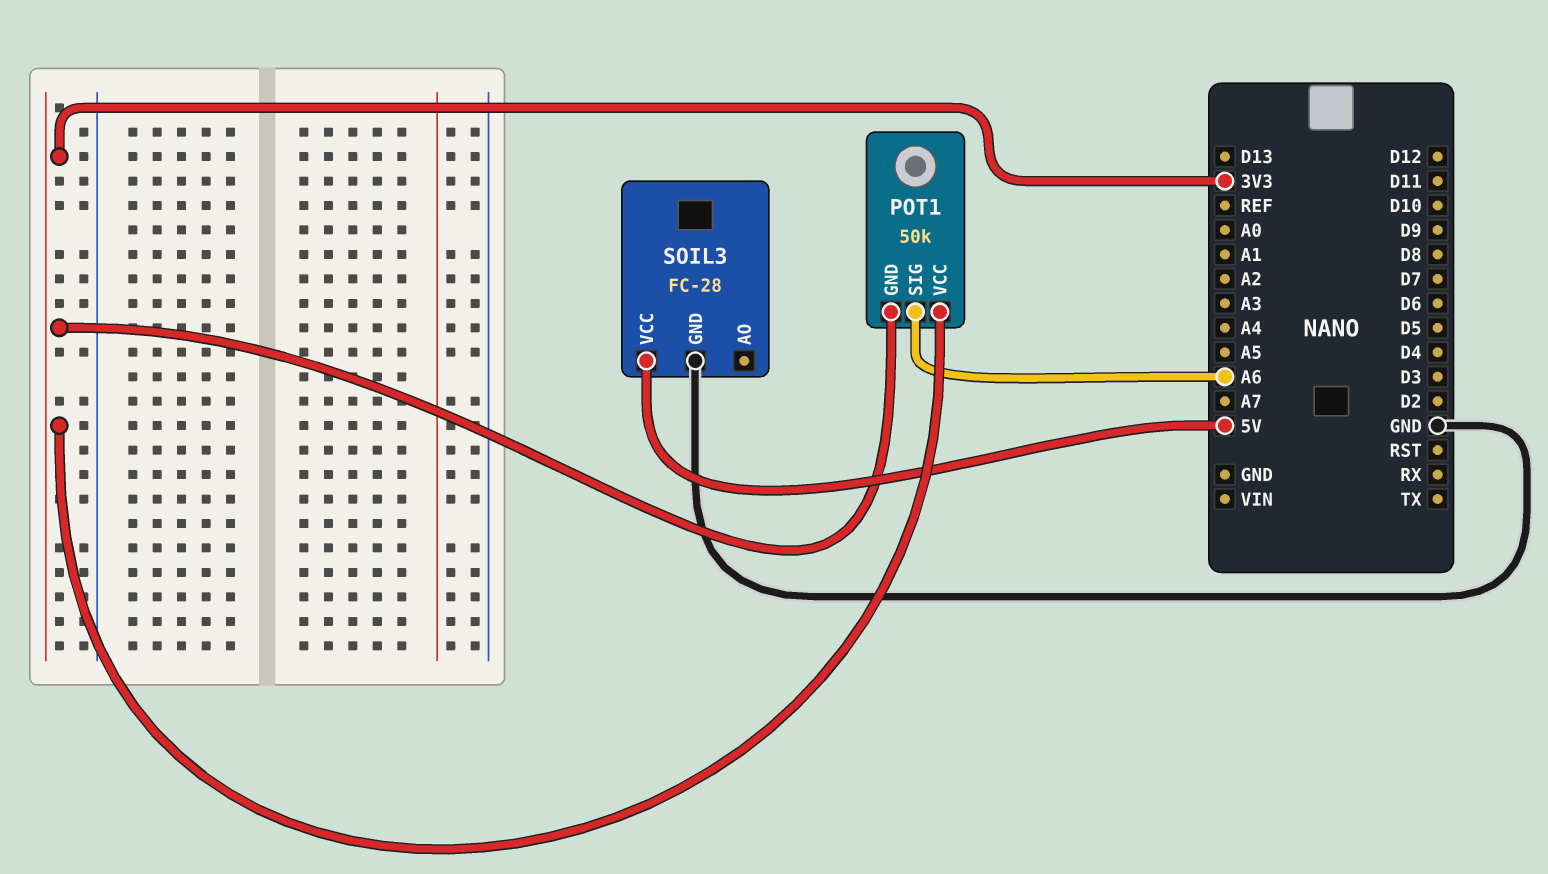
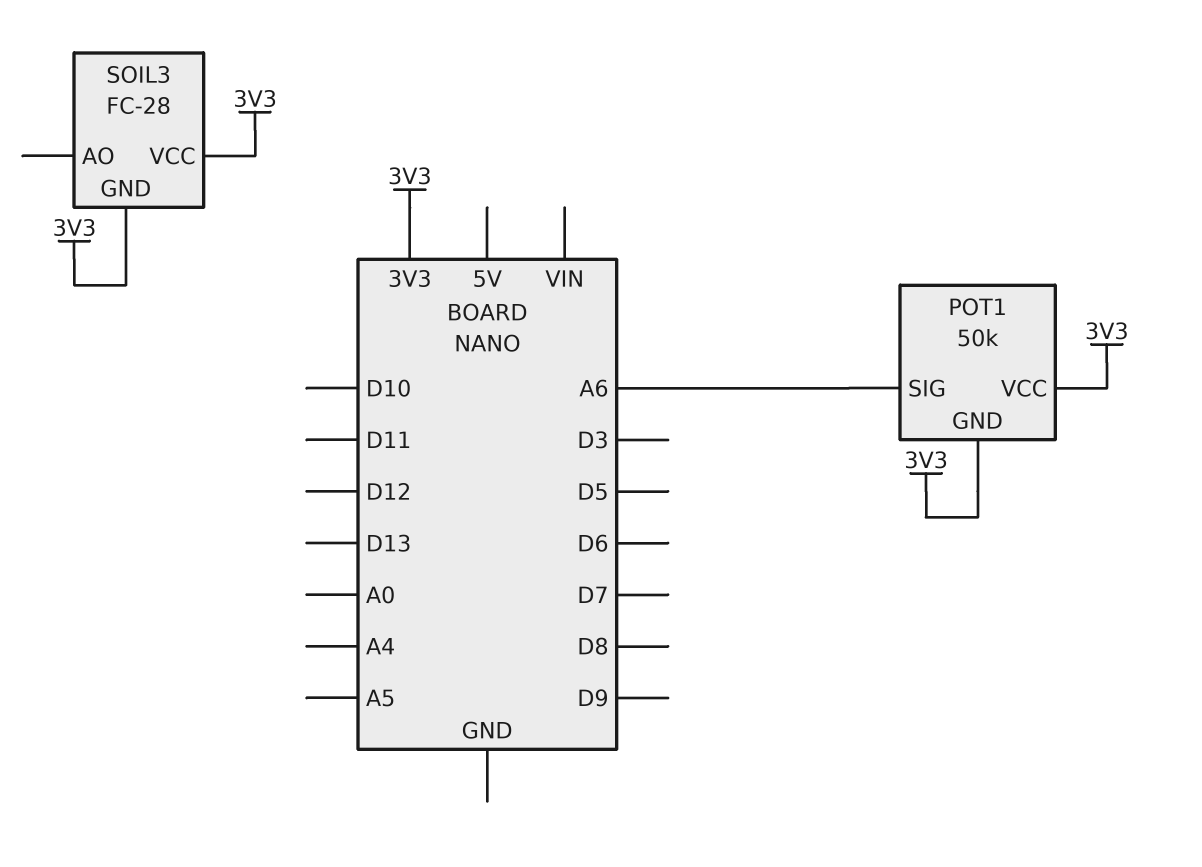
SOIL3 pin GND: GND -> 3V3
SOIL3 pin VCC: 5V -> 3V3

